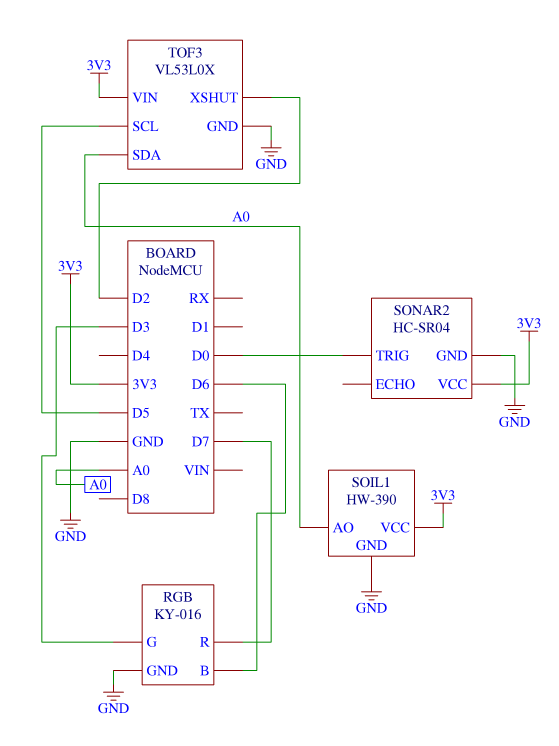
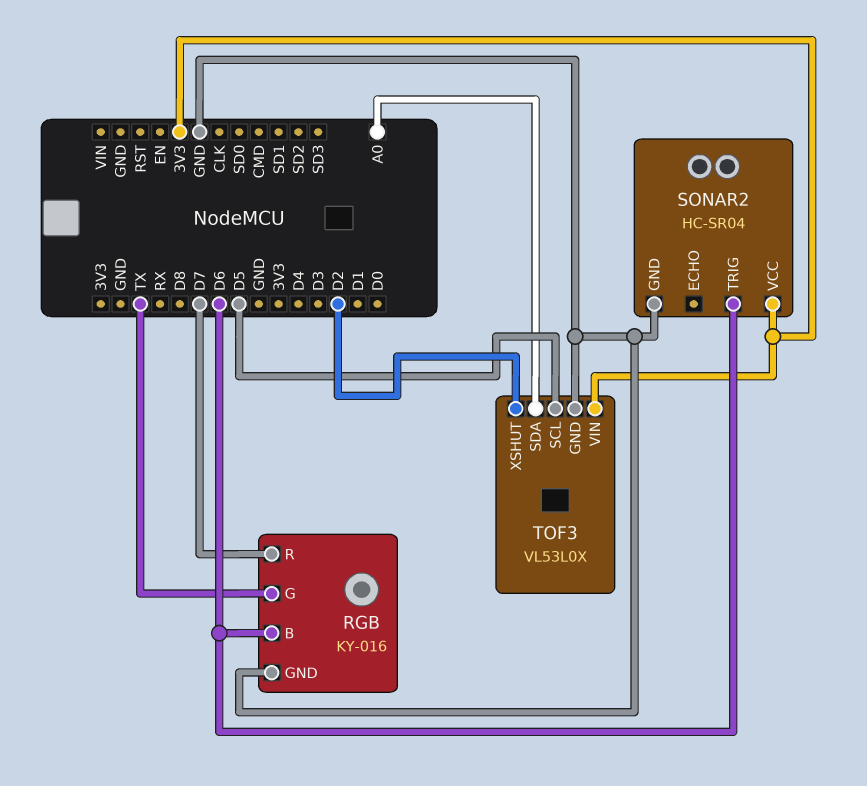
RGB pin G: D3 -> TX
SOIL1: HW-390 -> none
SOIL1 pin AO: A0 -> none
SOIL1 pin GND: GND -> none
SOIL1 pin VCC: 3V3 -> none
SONAR2 pin TRIG: D0 -> D6

